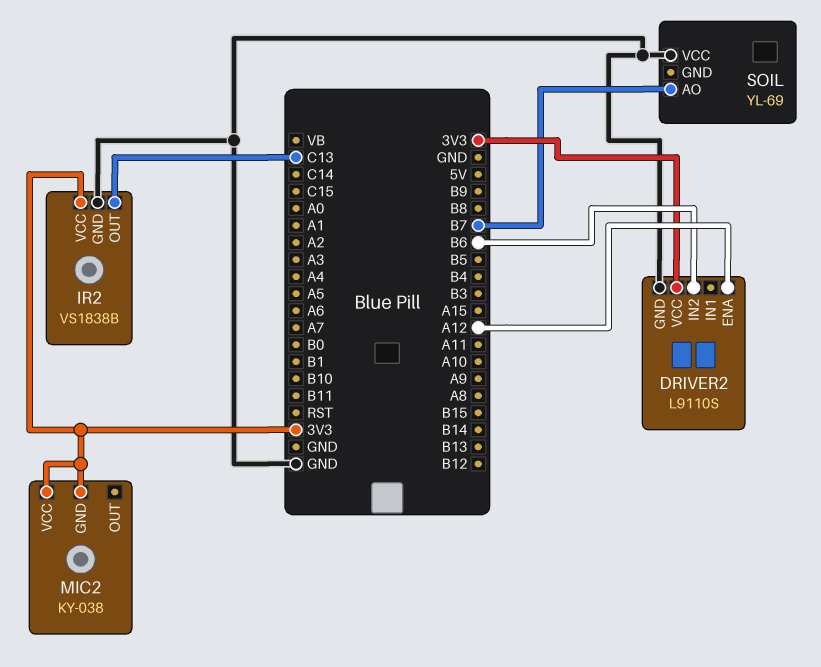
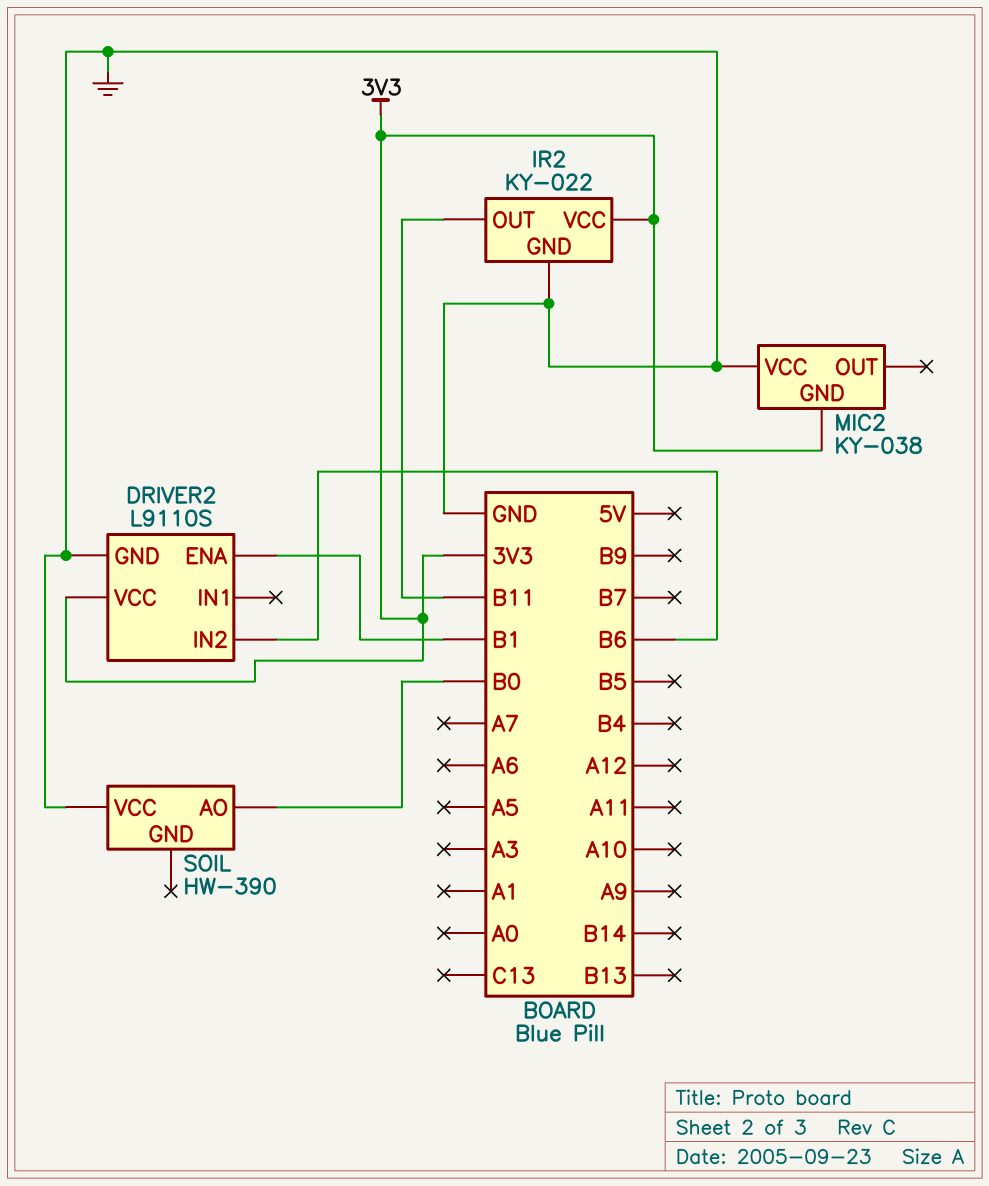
DRIVER2 pin ENA: A12 -> B1
IR2: VS1838B -> KY-022
IR2 pin OUT: C13 -> B11
MIC2 pin VCC: 3V3 -> GND
SOIL: YL-69 -> HW-390
SOIL pin AO: B7 -> B0

